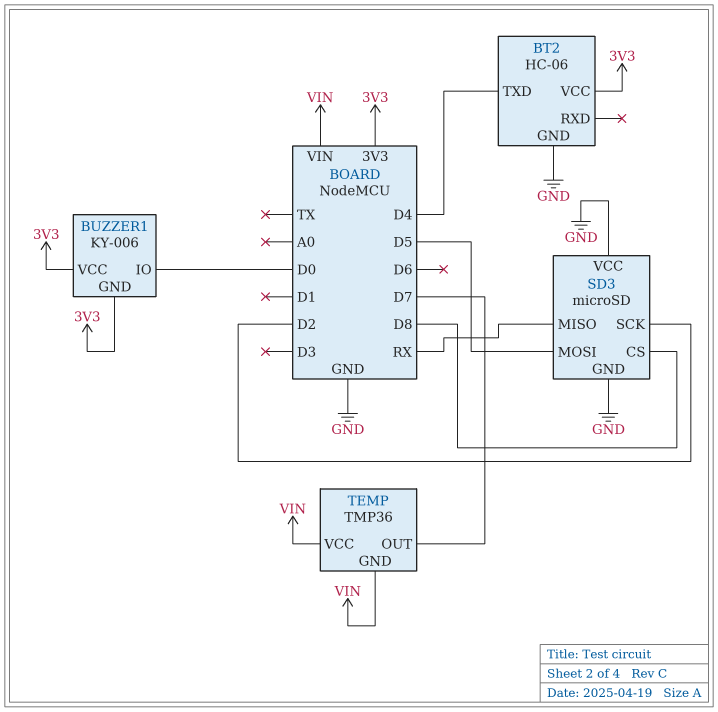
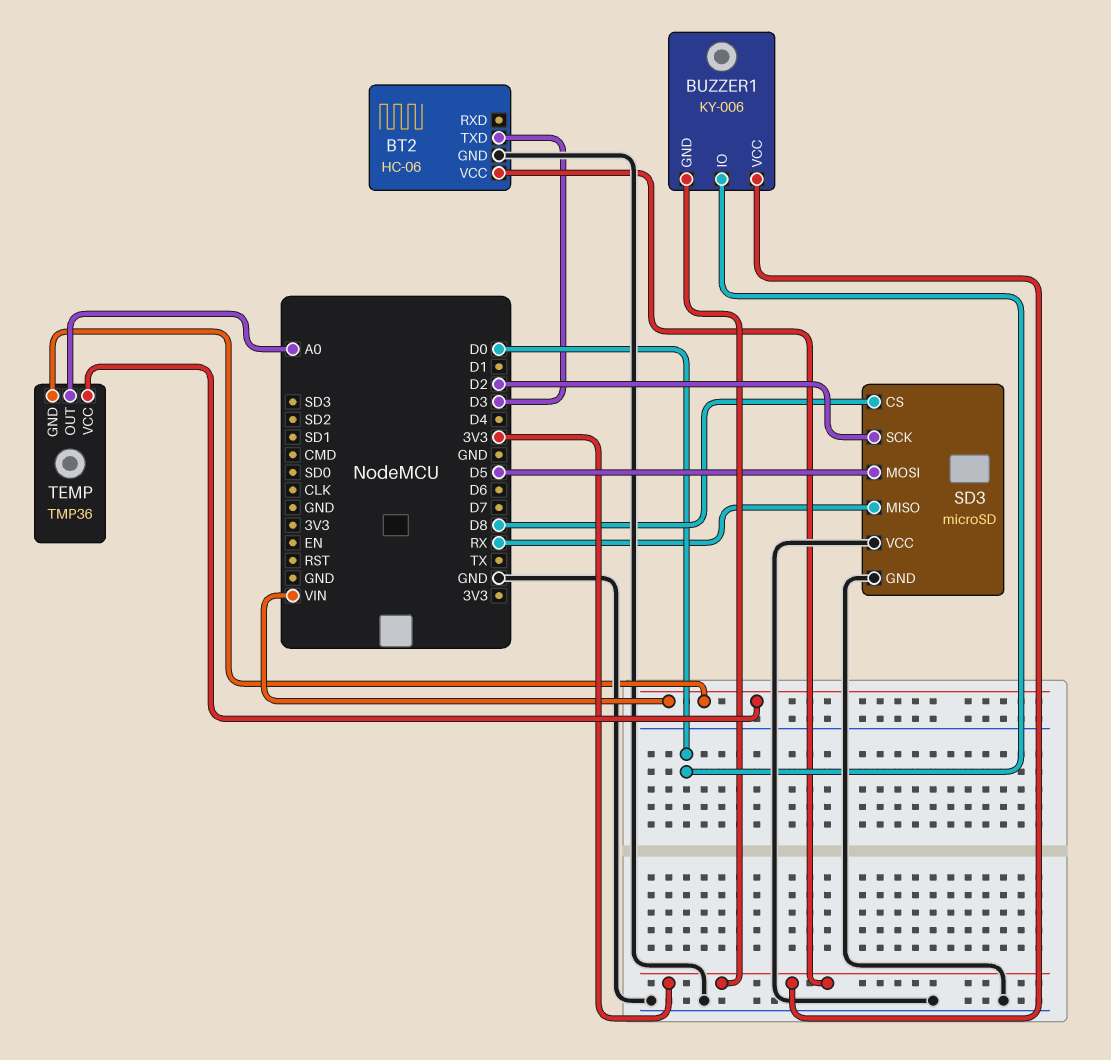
BT2 pin TXD: D4 -> D3
TEMP pin OUT: D7 -> A0

